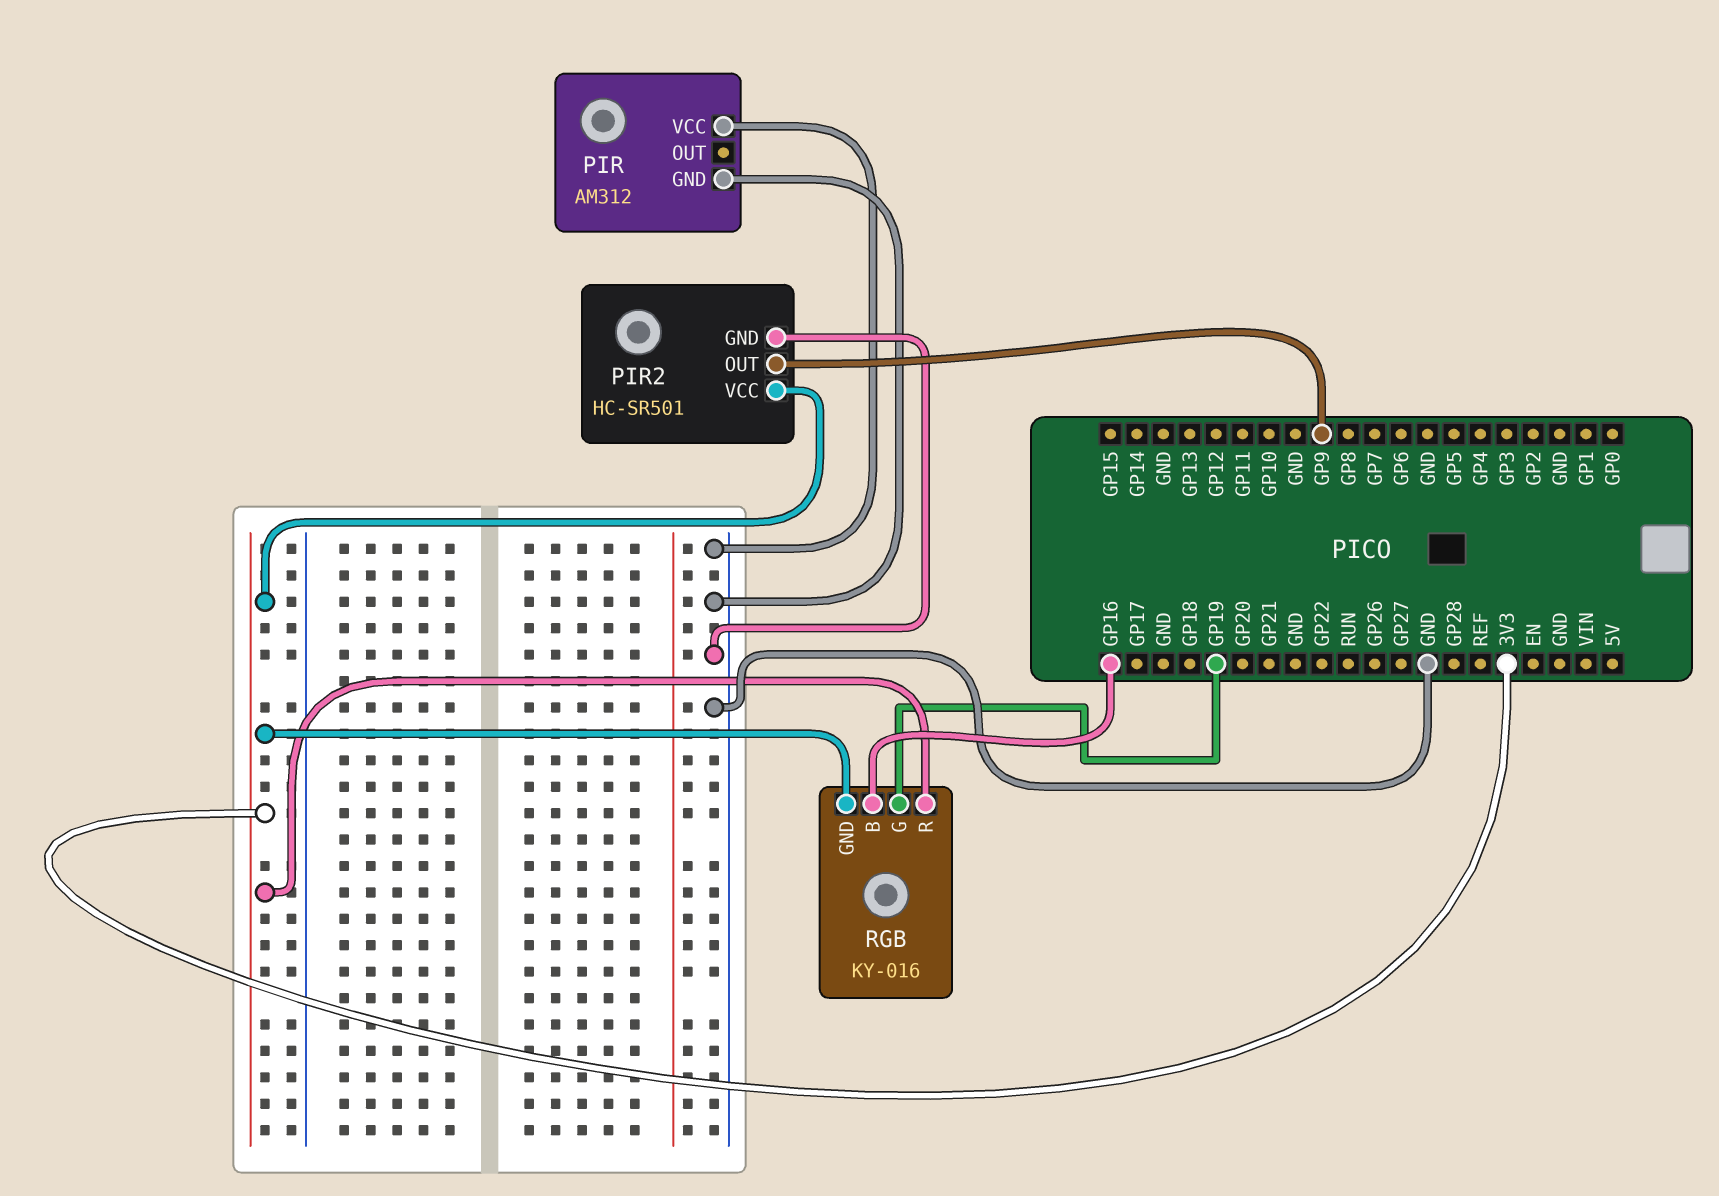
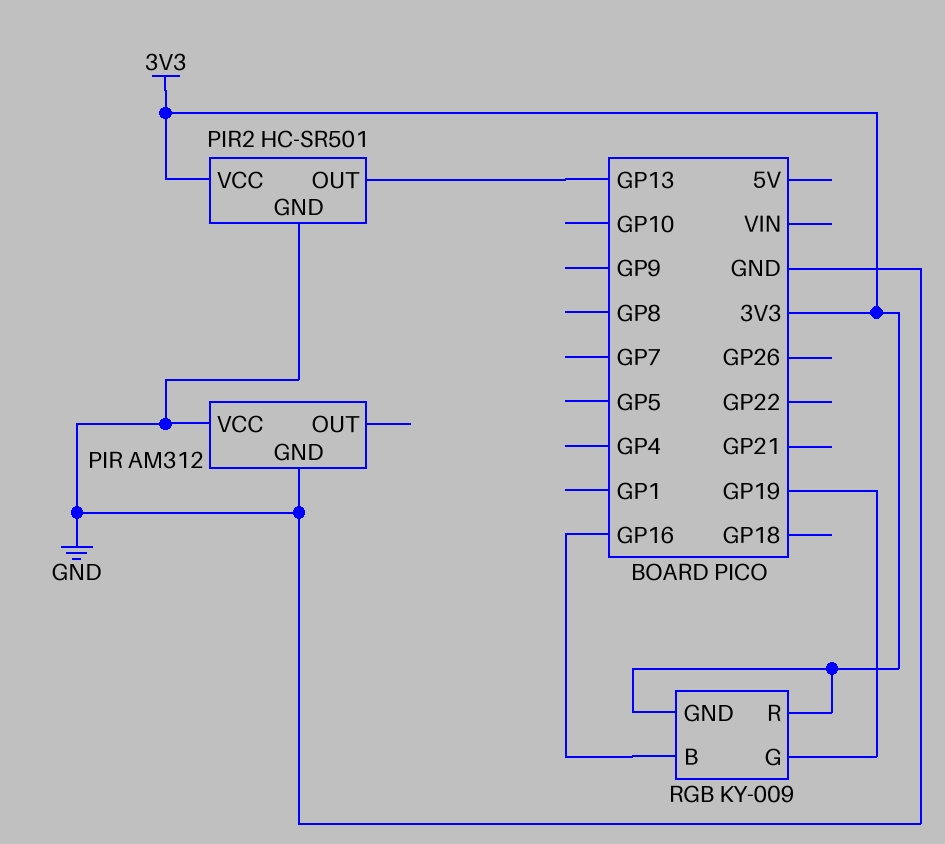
PIR2 pin OUT: GP9 -> GP13
RGB: KY-016 -> KY-009

